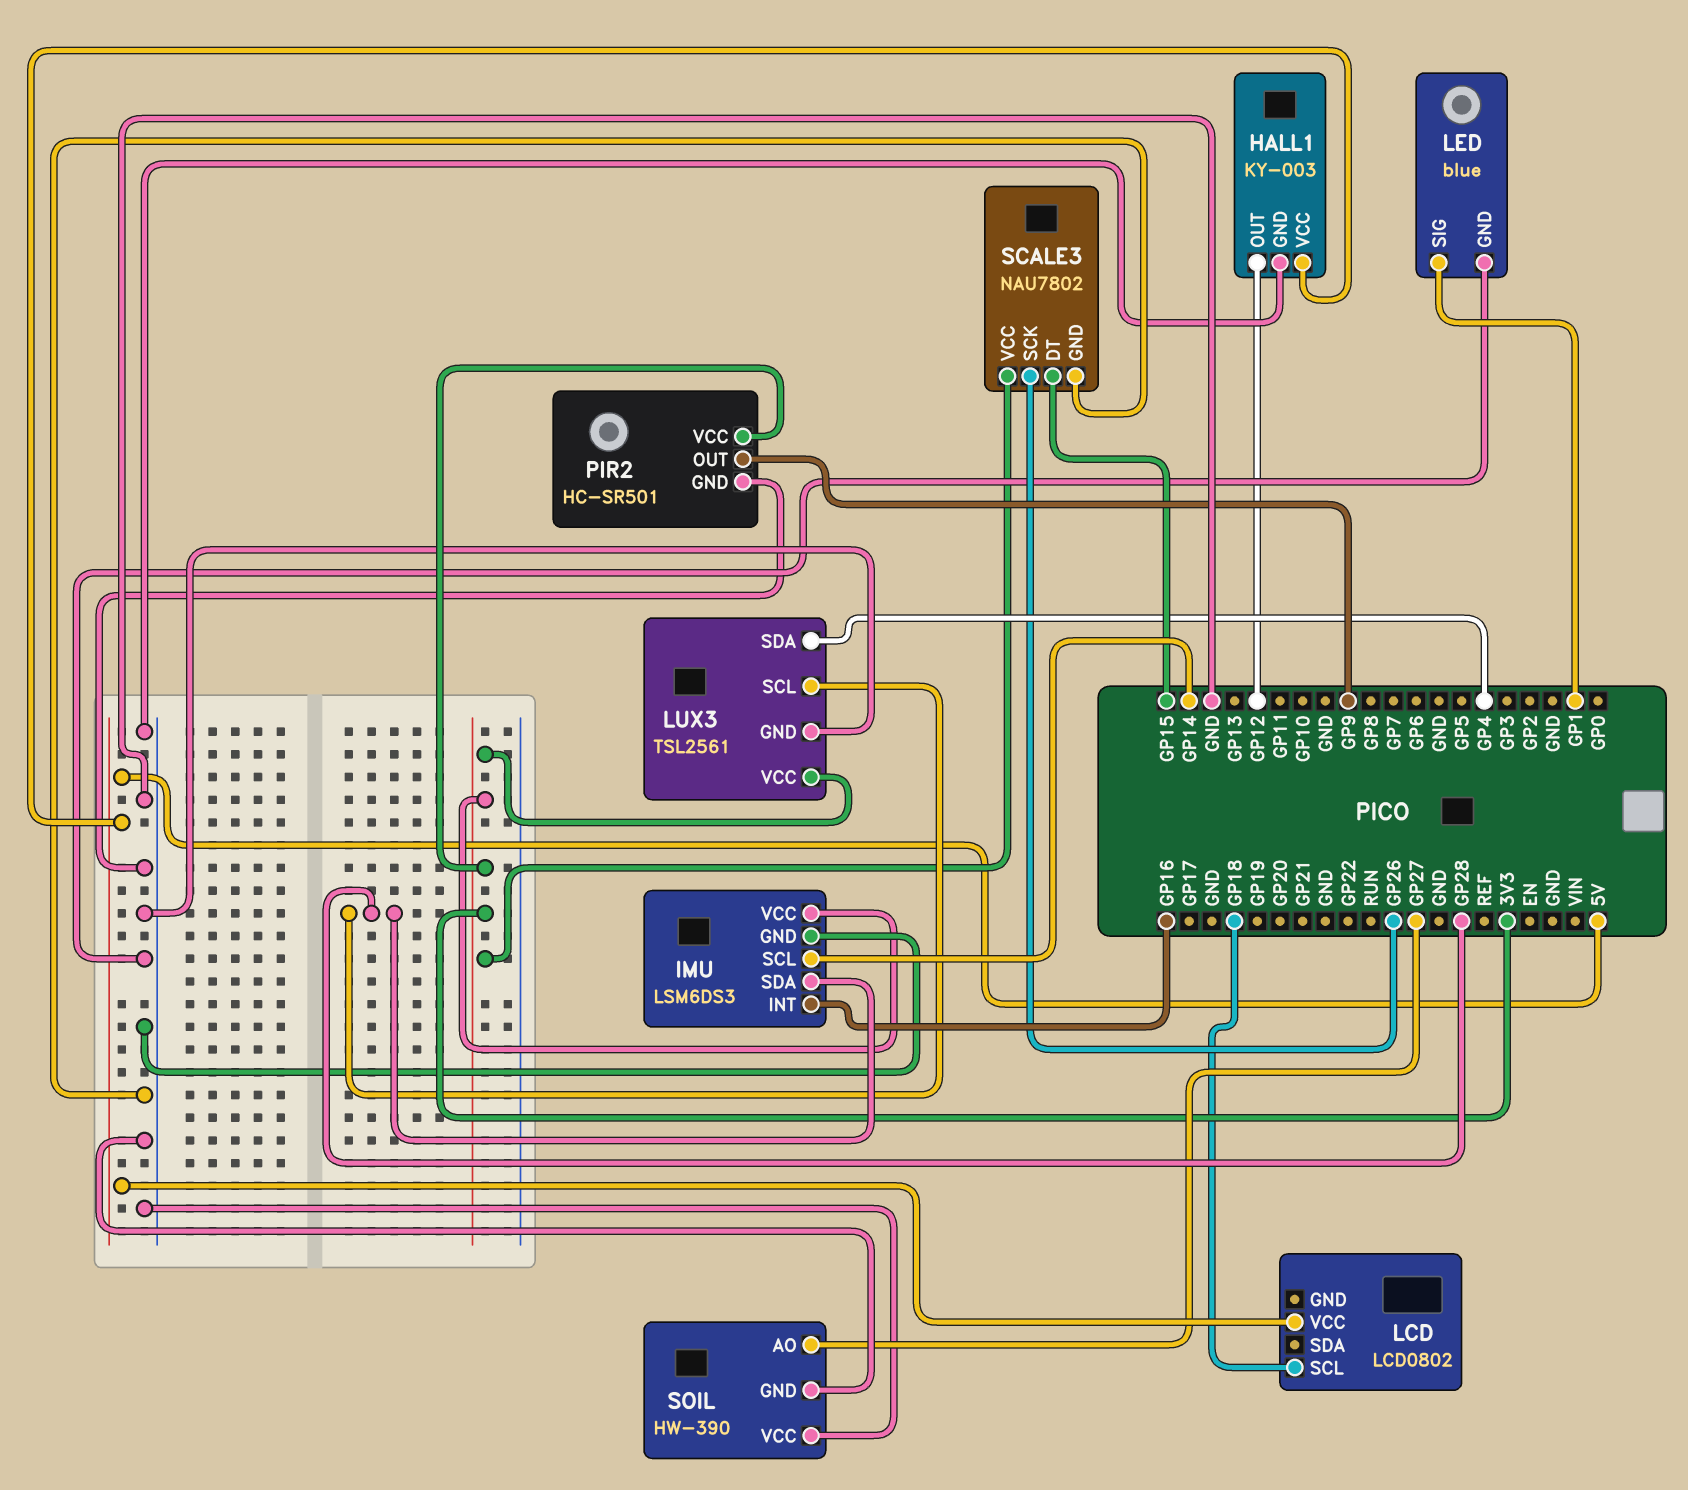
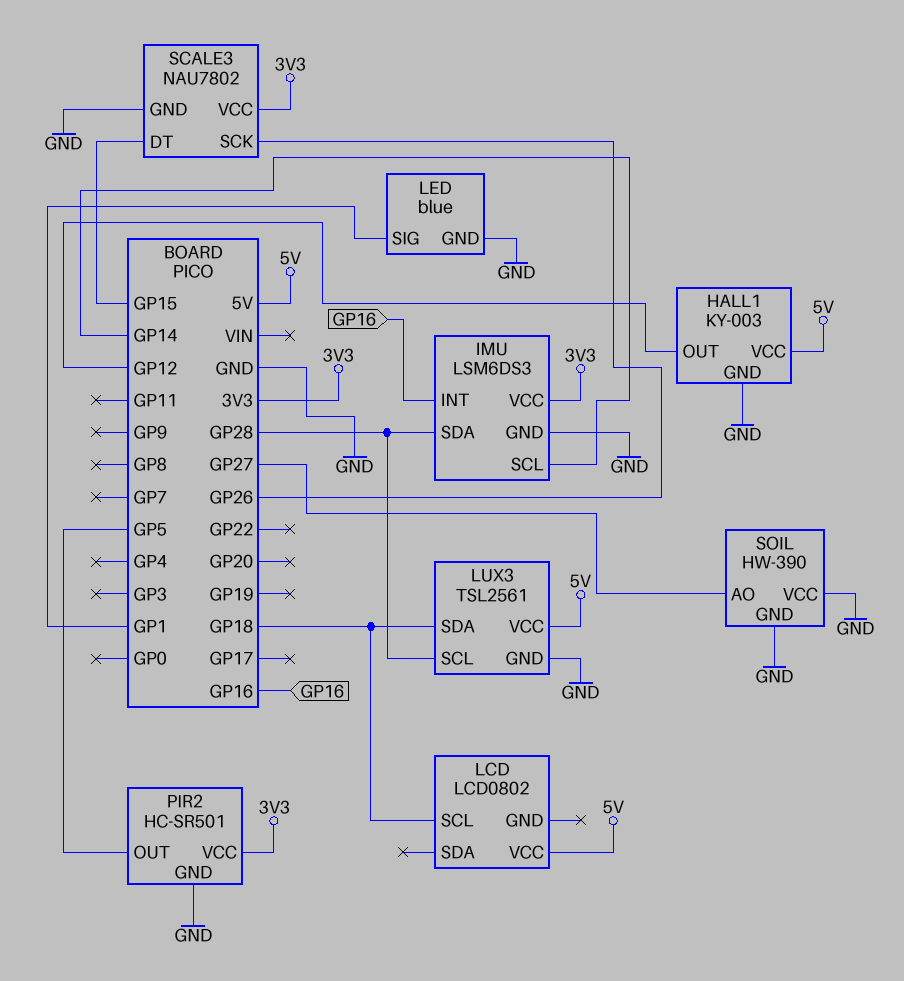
LUX3 pin SDA: GP4 -> GP18
LUX3 pin VCC: 3V3 -> 5V
PIR2 pin OUT: GP9 -> GP5

